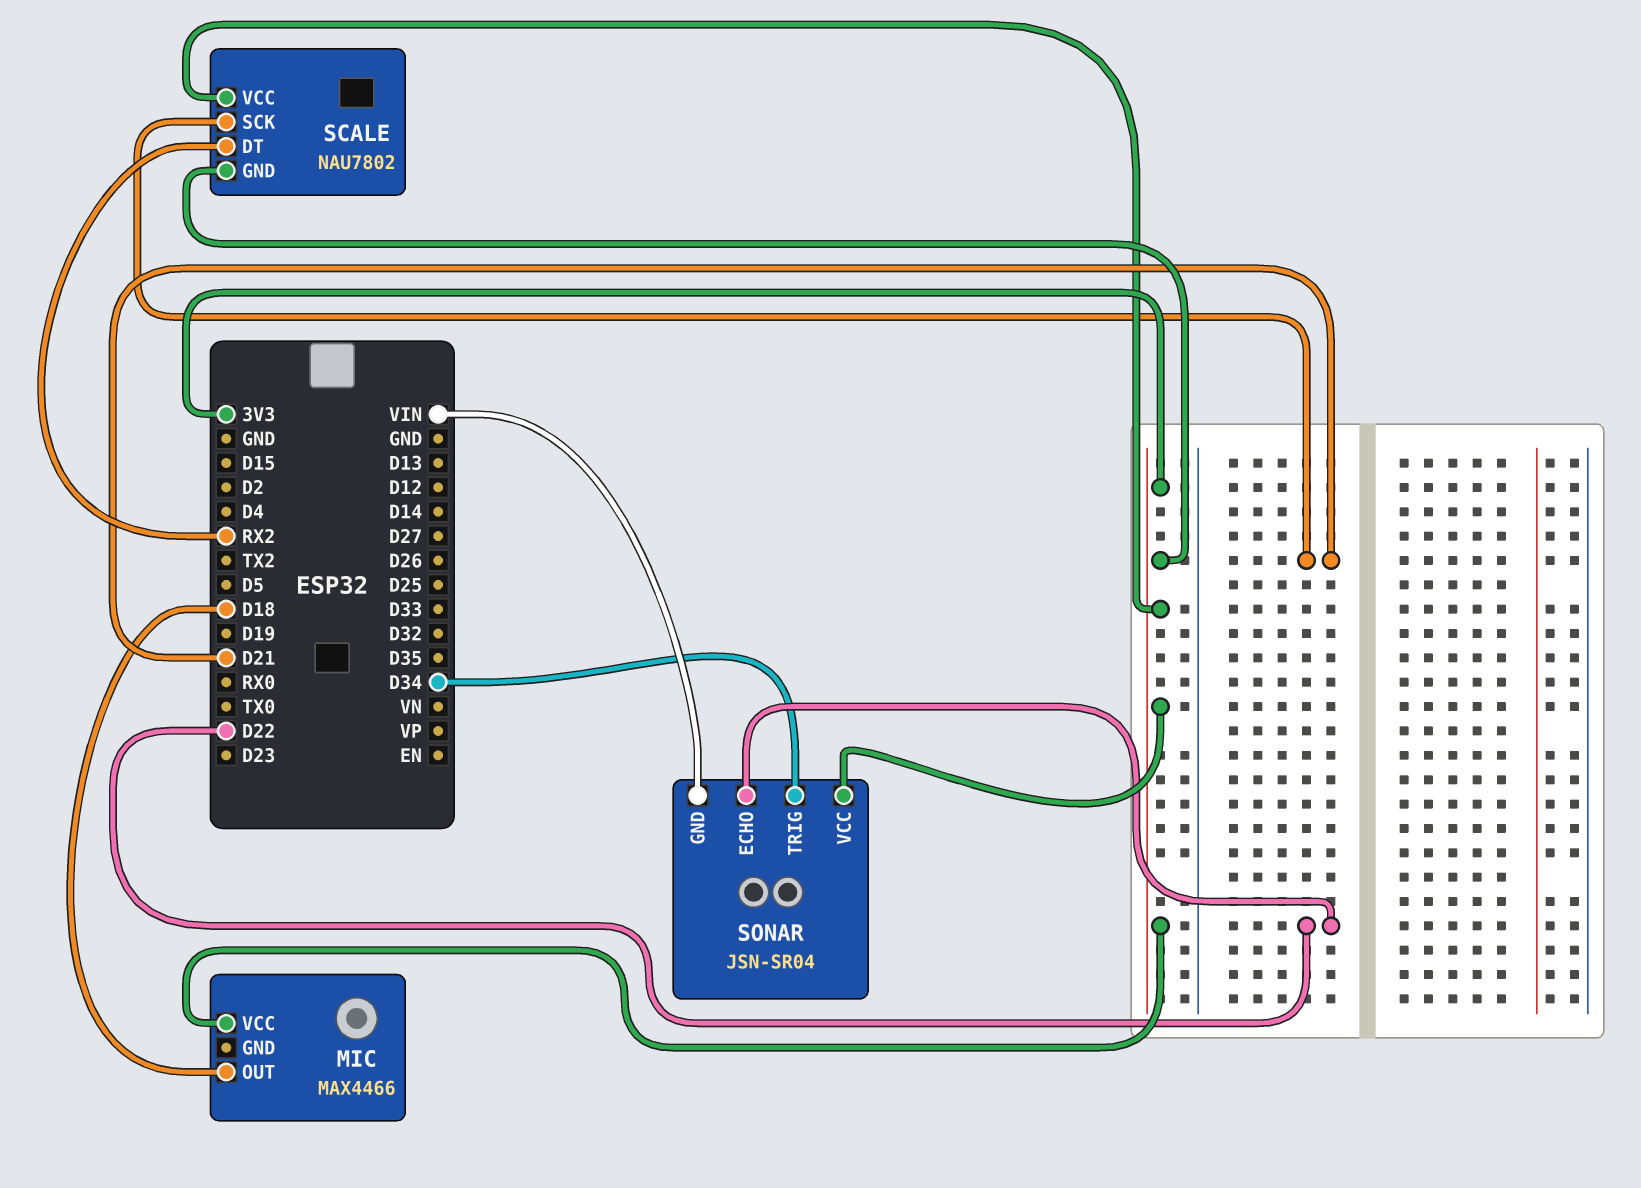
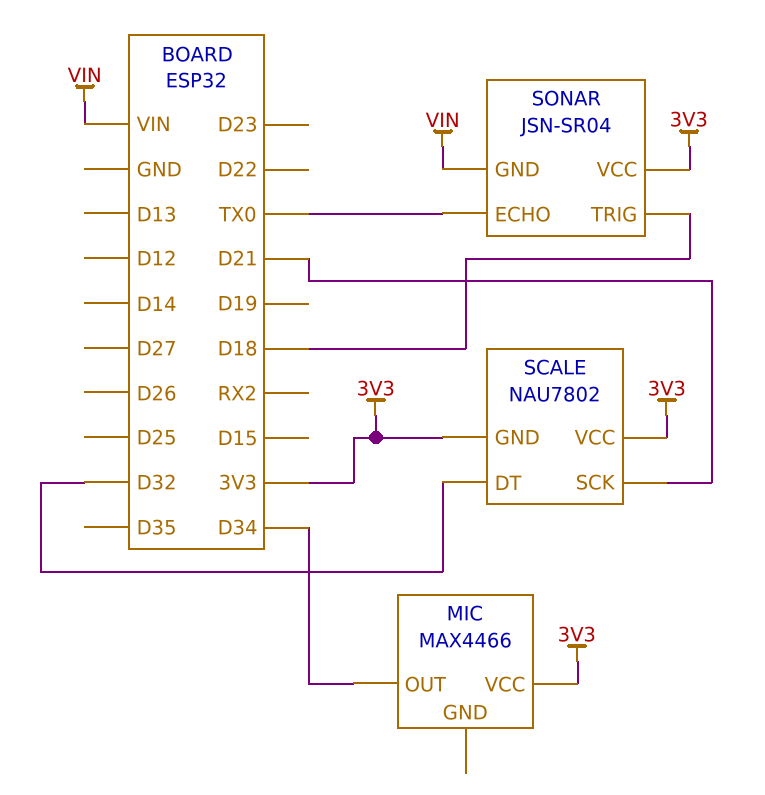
MIC pin OUT: D18 -> D34
SCALE pin DT: RX2 -> D32
SONAR pin ECHO: D22 -> TX0
SONAR pin TRIG: D34 -> D18

